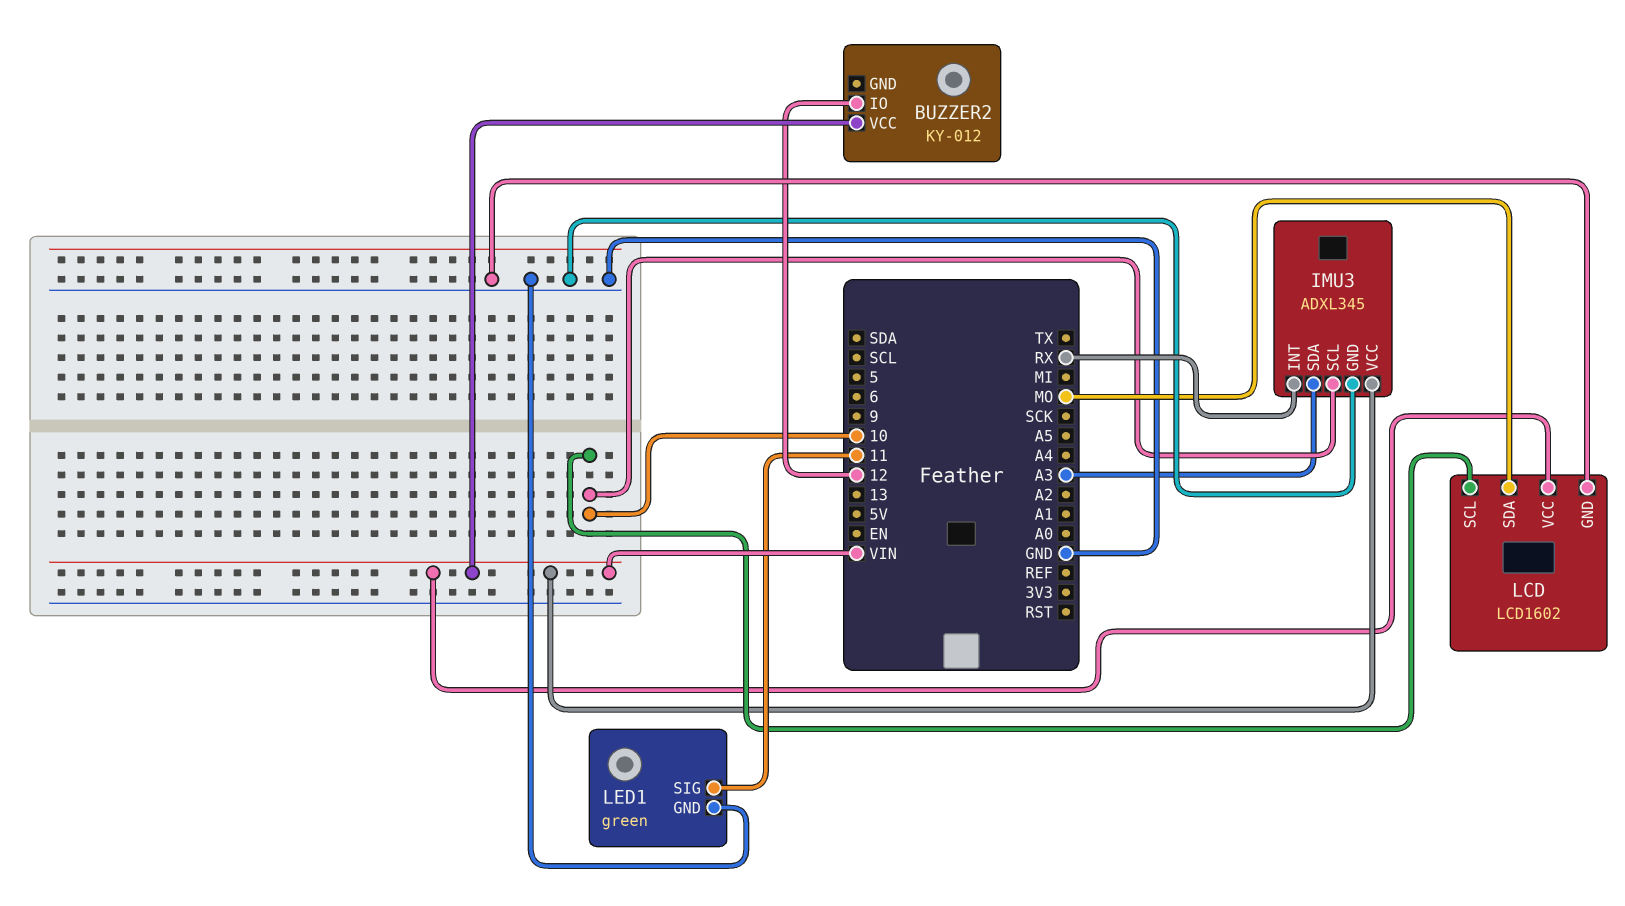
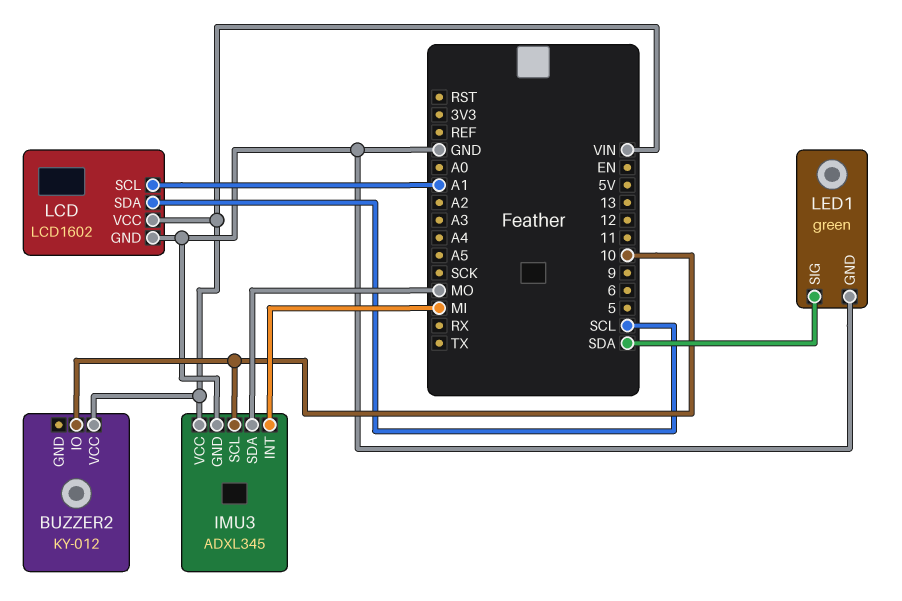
BUZZER2 pin IO: 12 -> 10
IMU3 pin INT: RX -> MI
IMU3 pin SDA: A3 -> MO
LCD pin SCL: 10 -> A1
LCD pin SDA: MO -> SCL
LED1 pin SIG: 11 -> SDA

